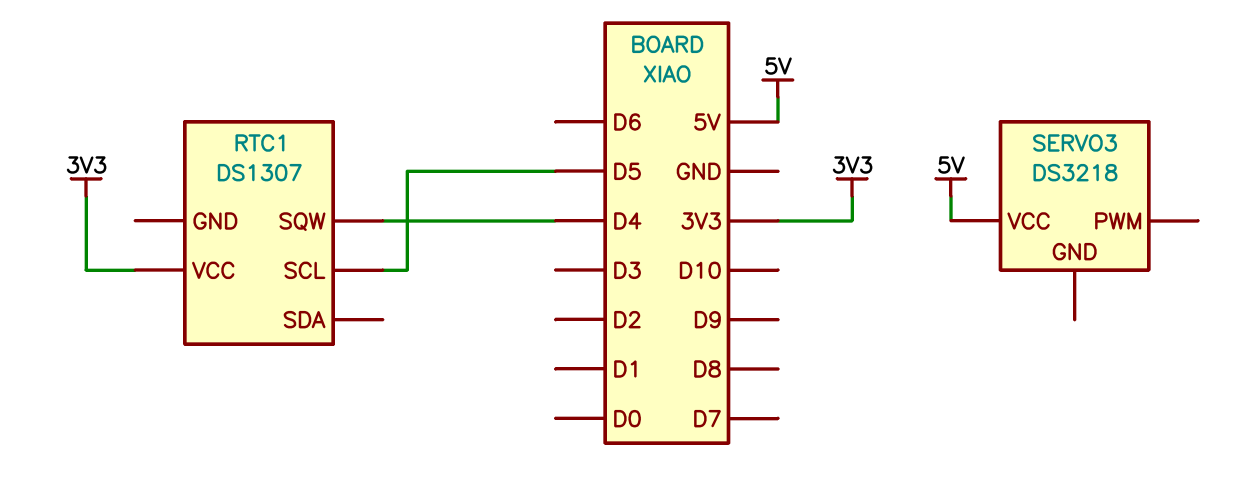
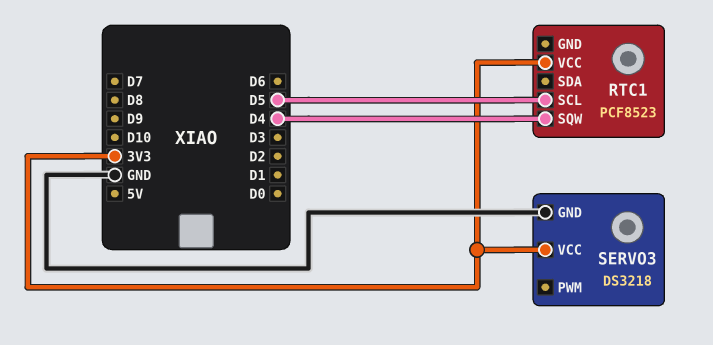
RTC1: DS1307 -> PCF8523
SERVO3 pin GND: none -> GND
SERVO3 pin VCC: 5V -> 3V3

